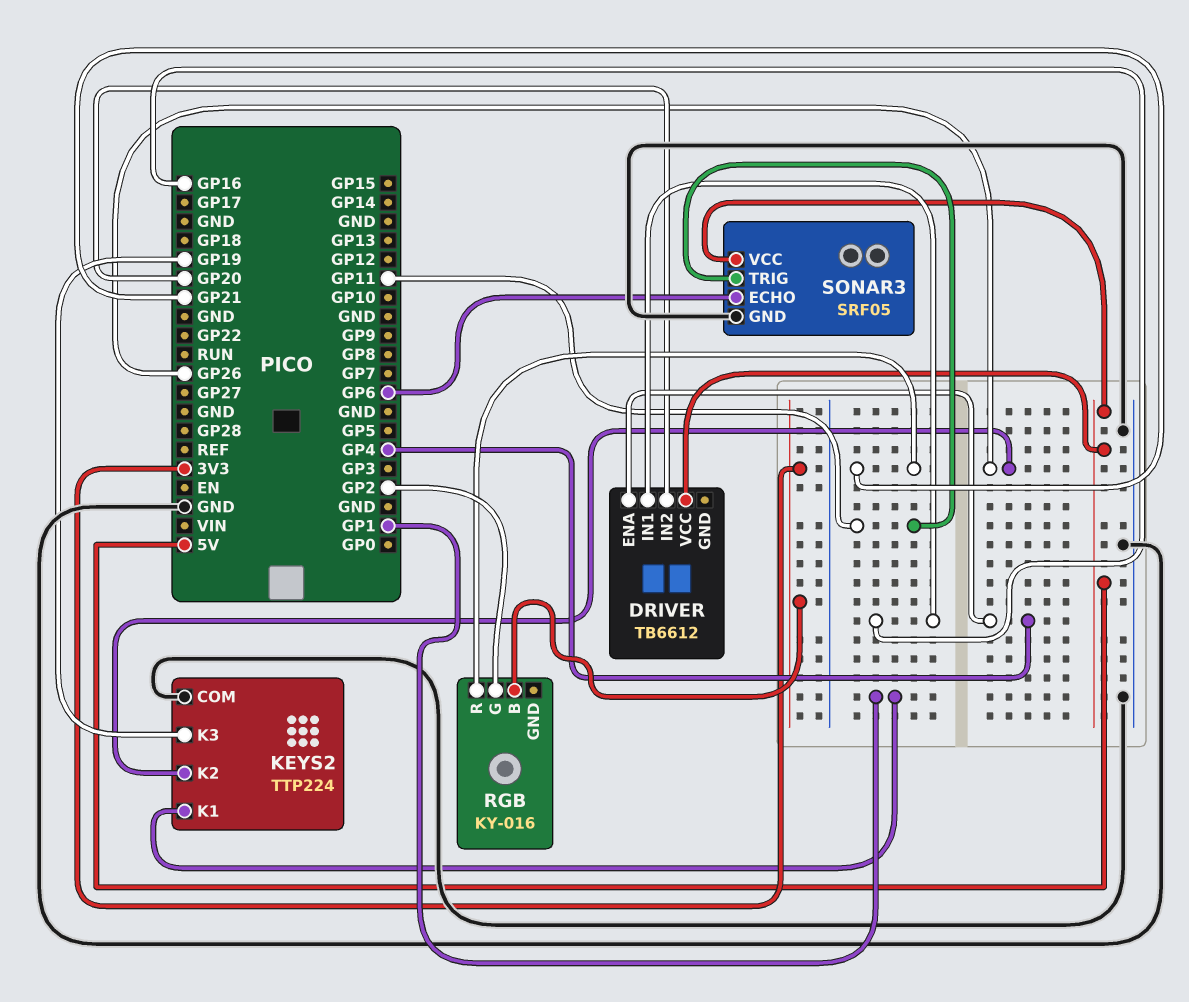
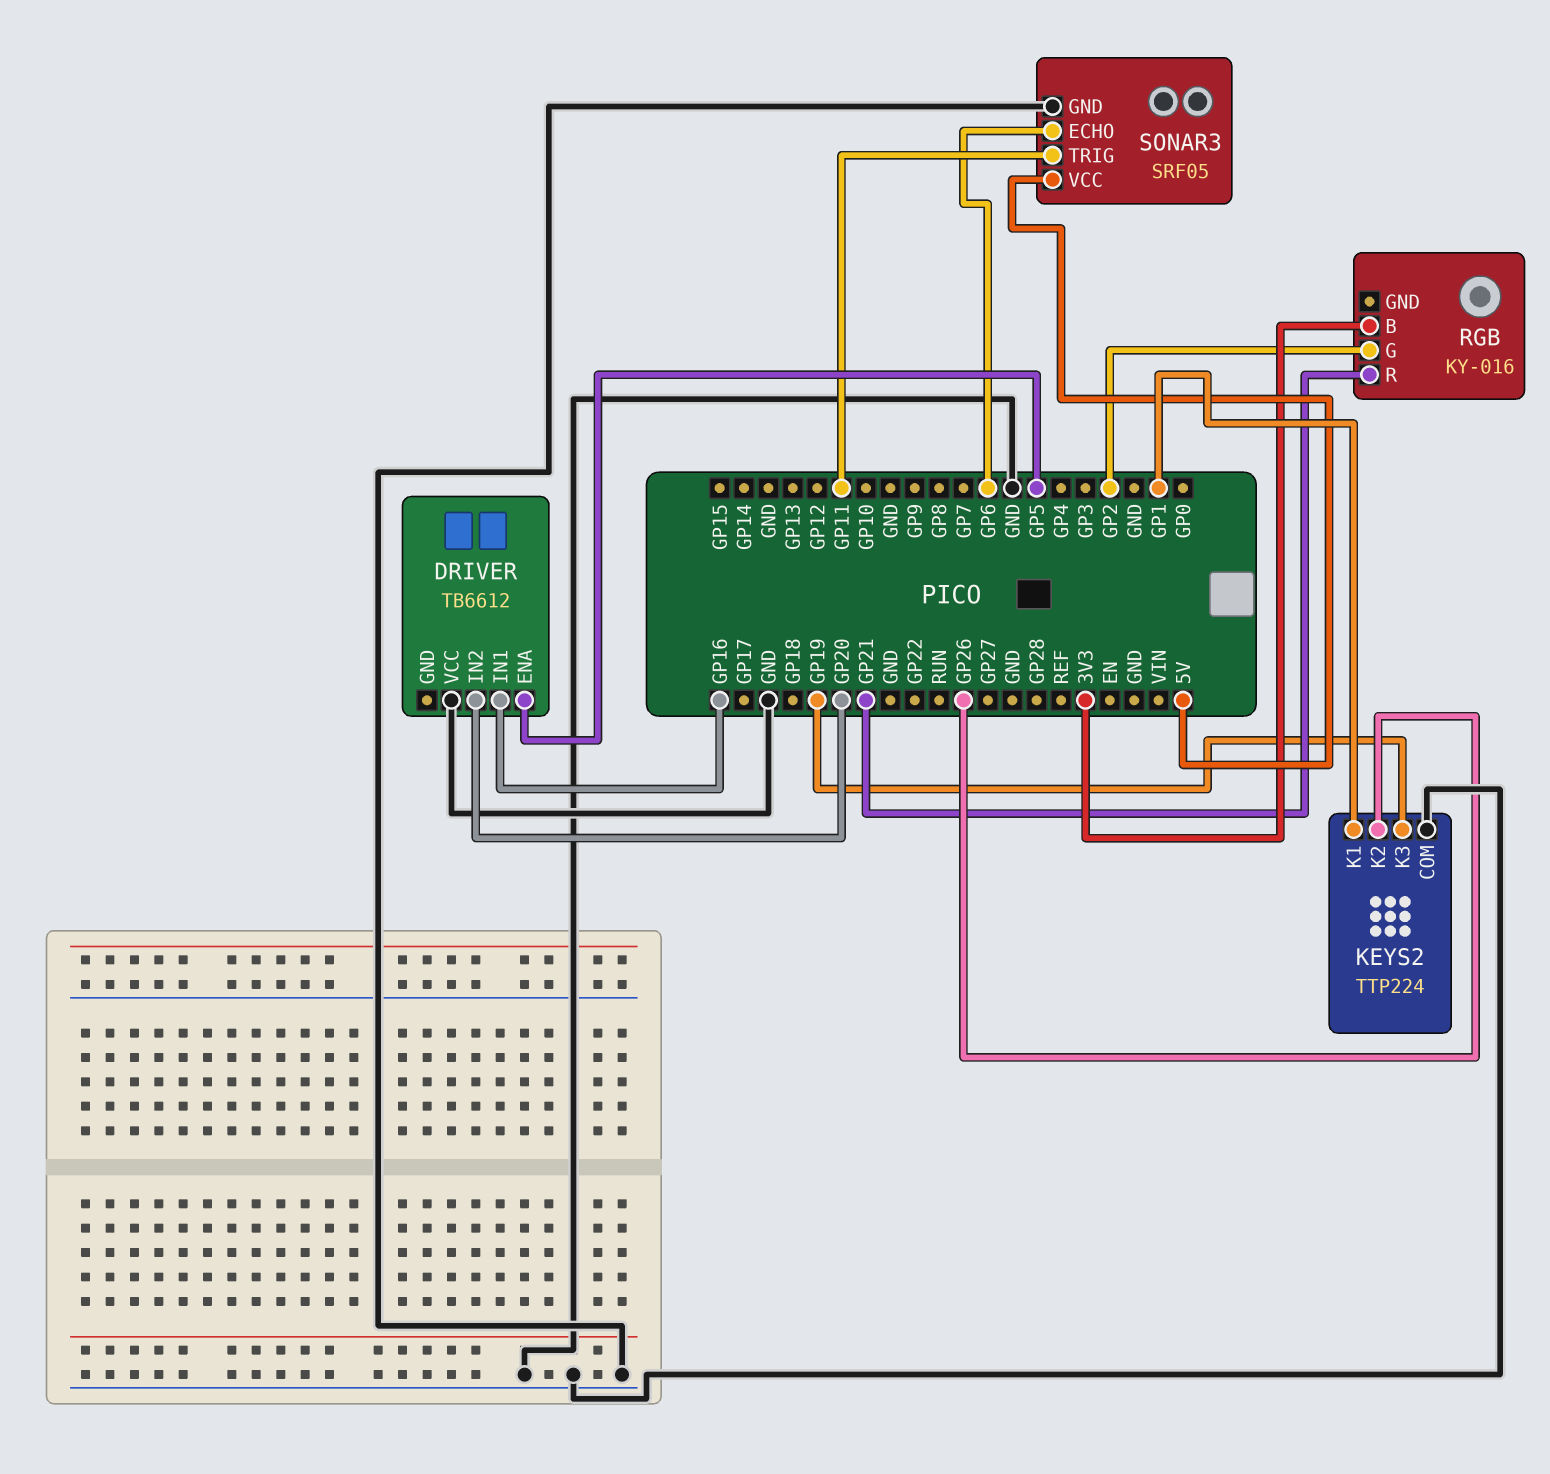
DRIVER pin ENA: GP4 -> GP5
DRIVER pin VCC: 5V -> GND

